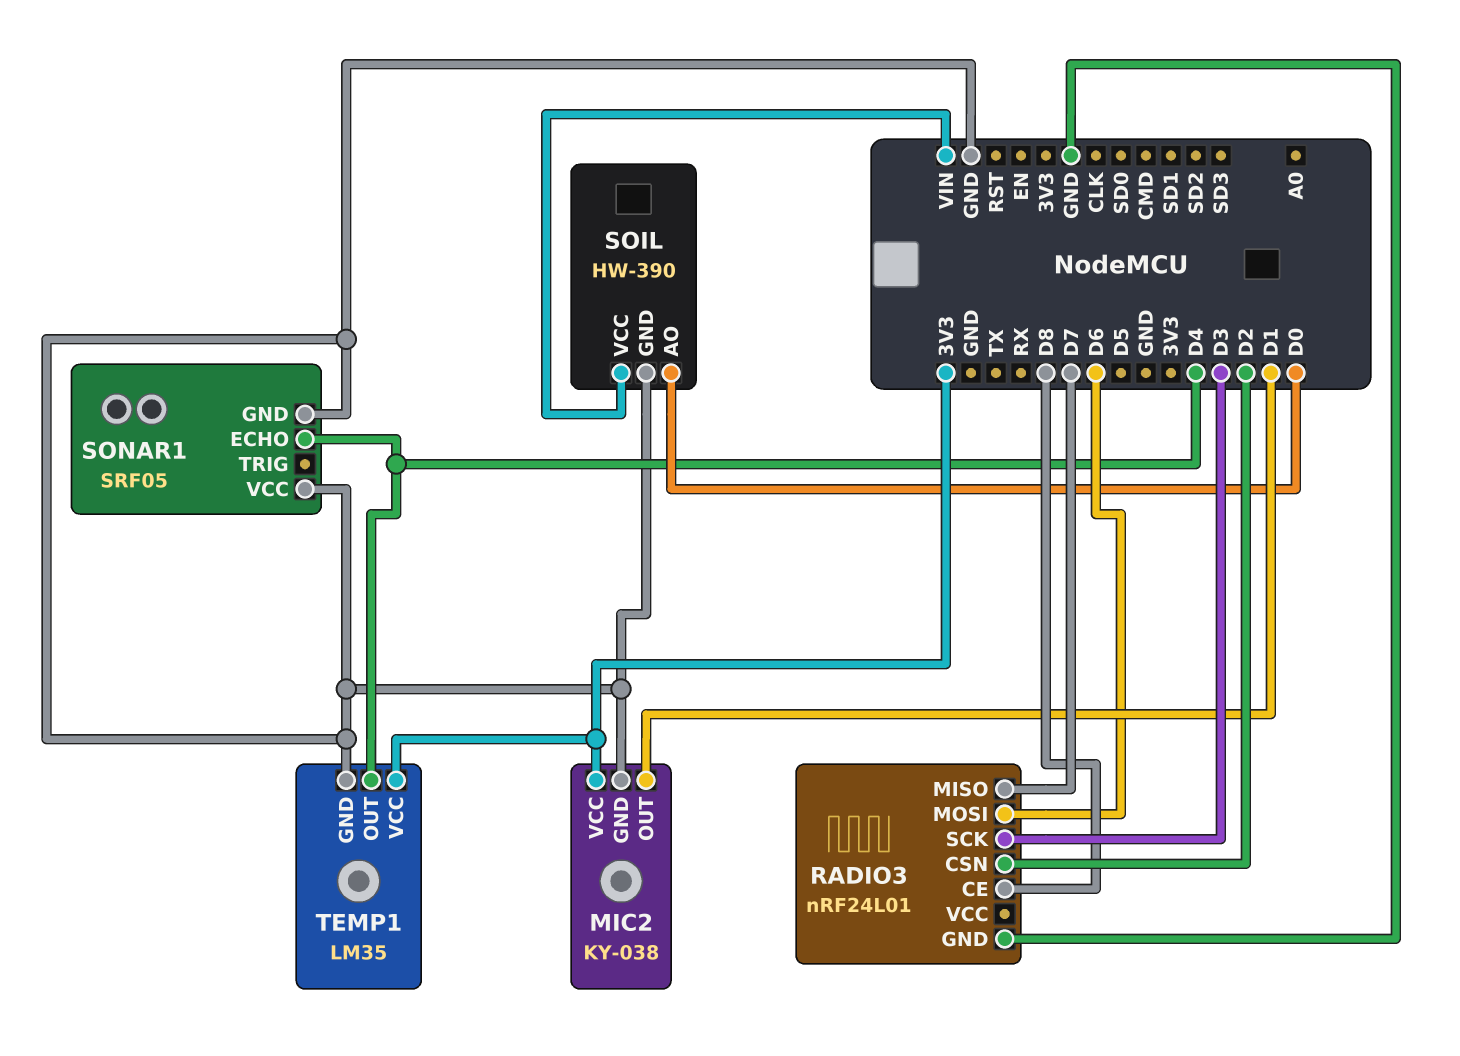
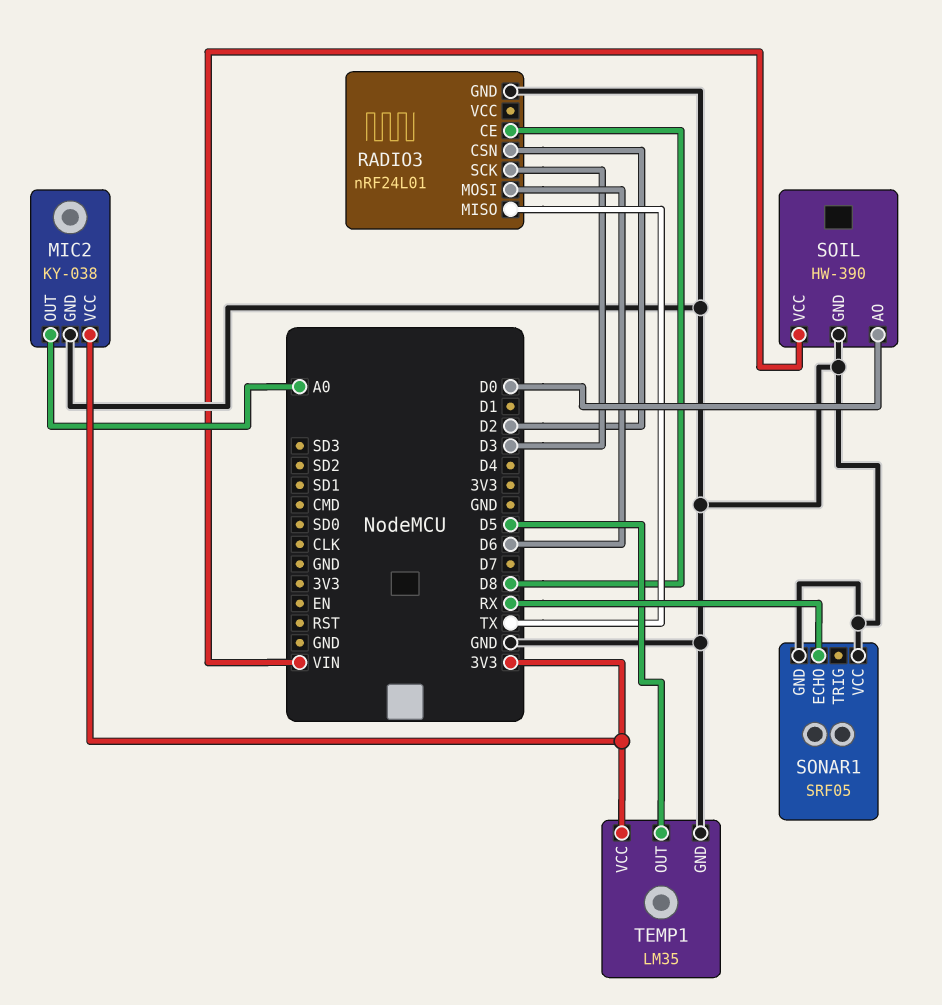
MIC2 pin OUT: D1 -> A0
RADIO3 pin MISO: D7 -> TX
SONAR1 pin ECHO: D4 -> RX
TEMP1 pin OUT: D4 -> D5

